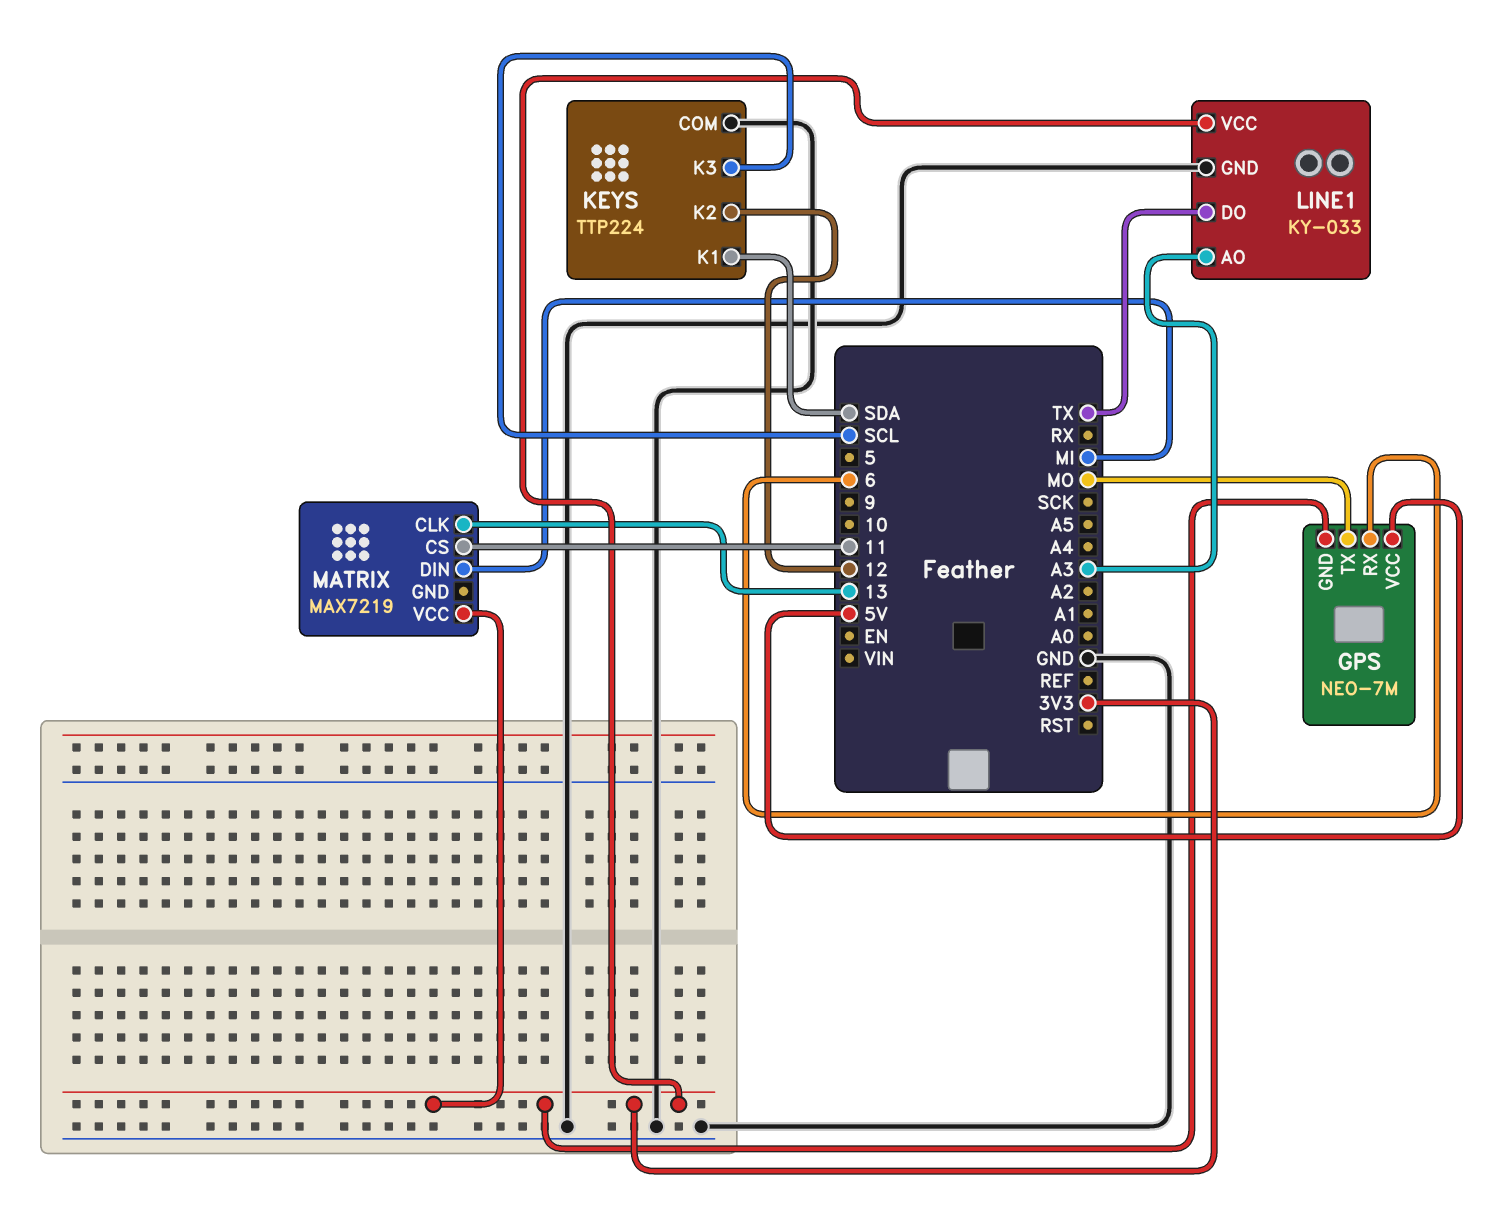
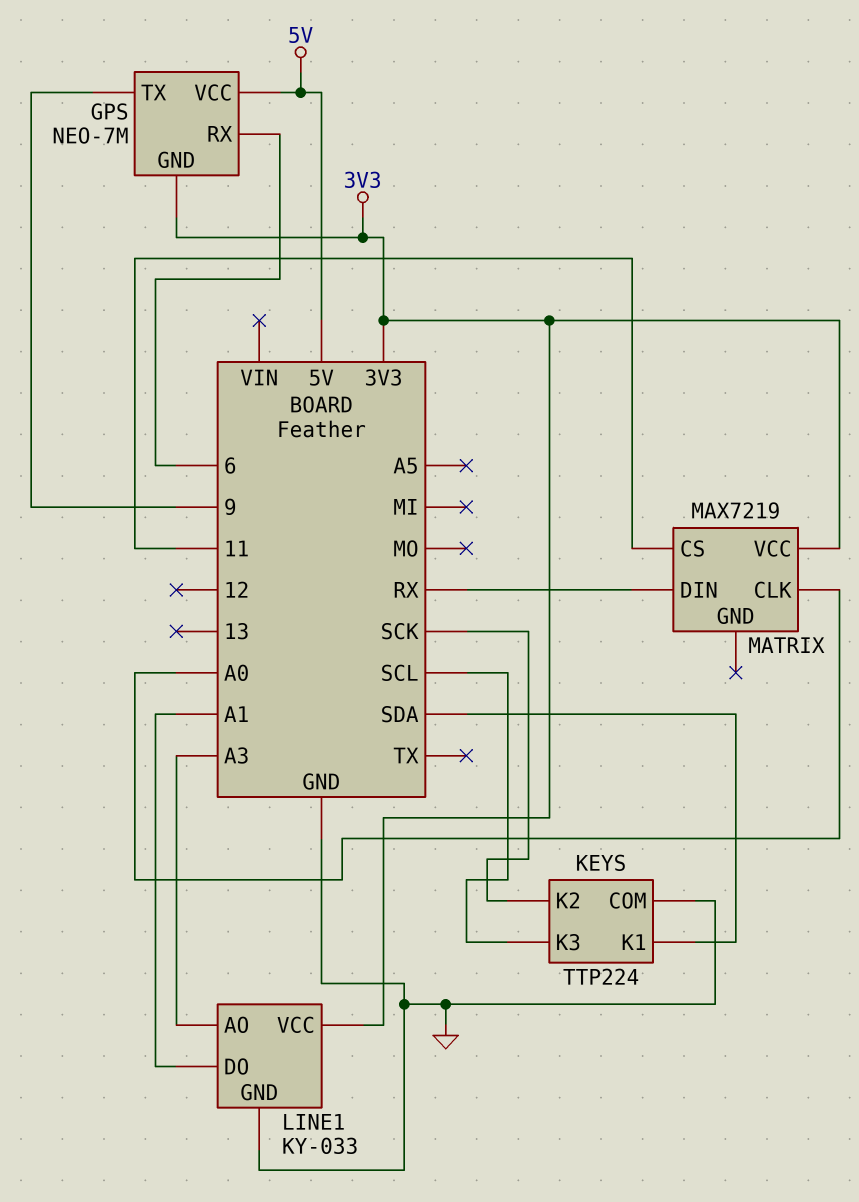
GPS pin TX: MO -> 9
KEYS pin K2: 12 -> SCK
LINE1 pin DO: TX -> A1
MATRIX pin CLK: 13 -> A0
MATRIX pin DIN: MI -> RX

